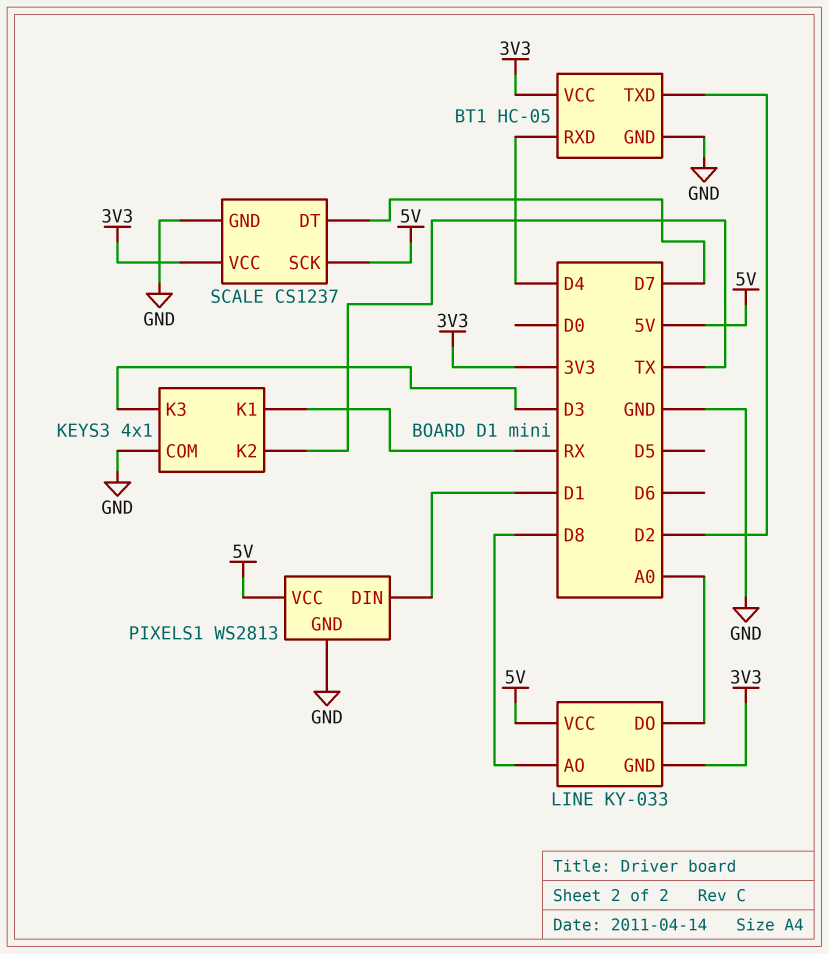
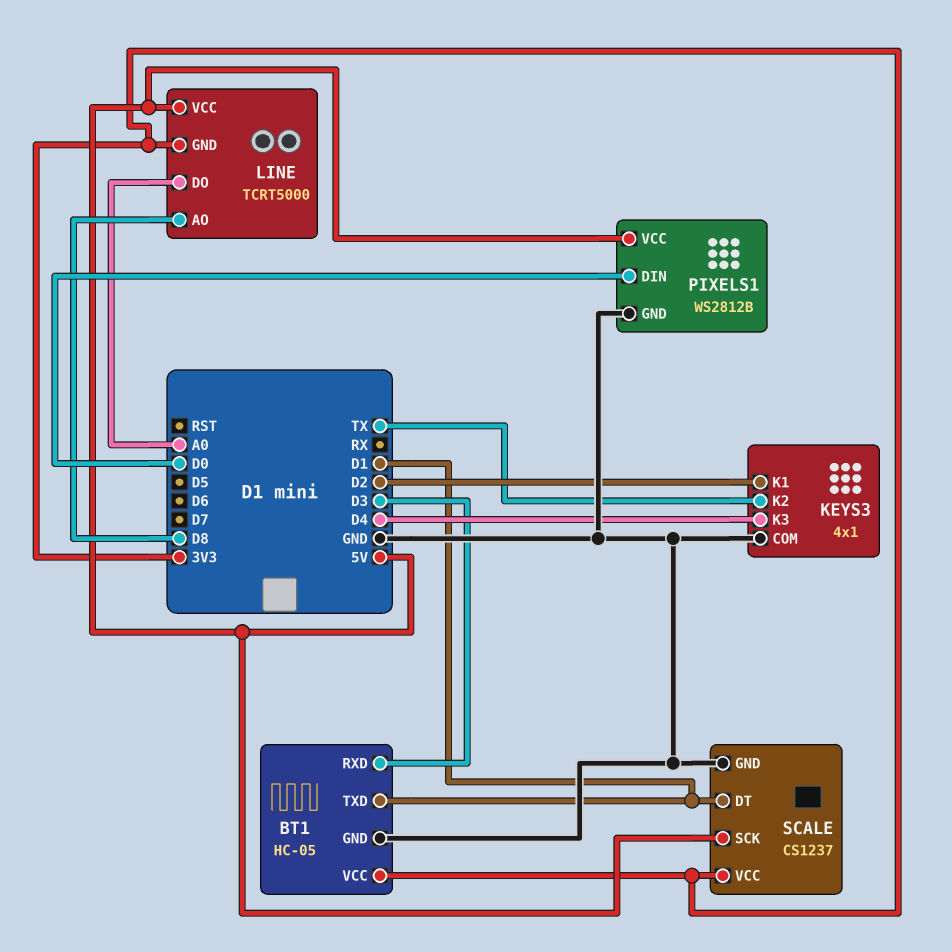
BT1 pin RXD: D4 -> D3
BT1 pin TXD: D2 -> D1
KEYS3 pin K1: RX -> D2
KEYS3 pin K3: D3 -> D4
LINE: KY-033 -> TCRT5000
PIXELS1: WS2813 -> WS2812B
PIXELS1 pin DIN: D1 -> D0
SCALE pin DT: D7 -> D1

